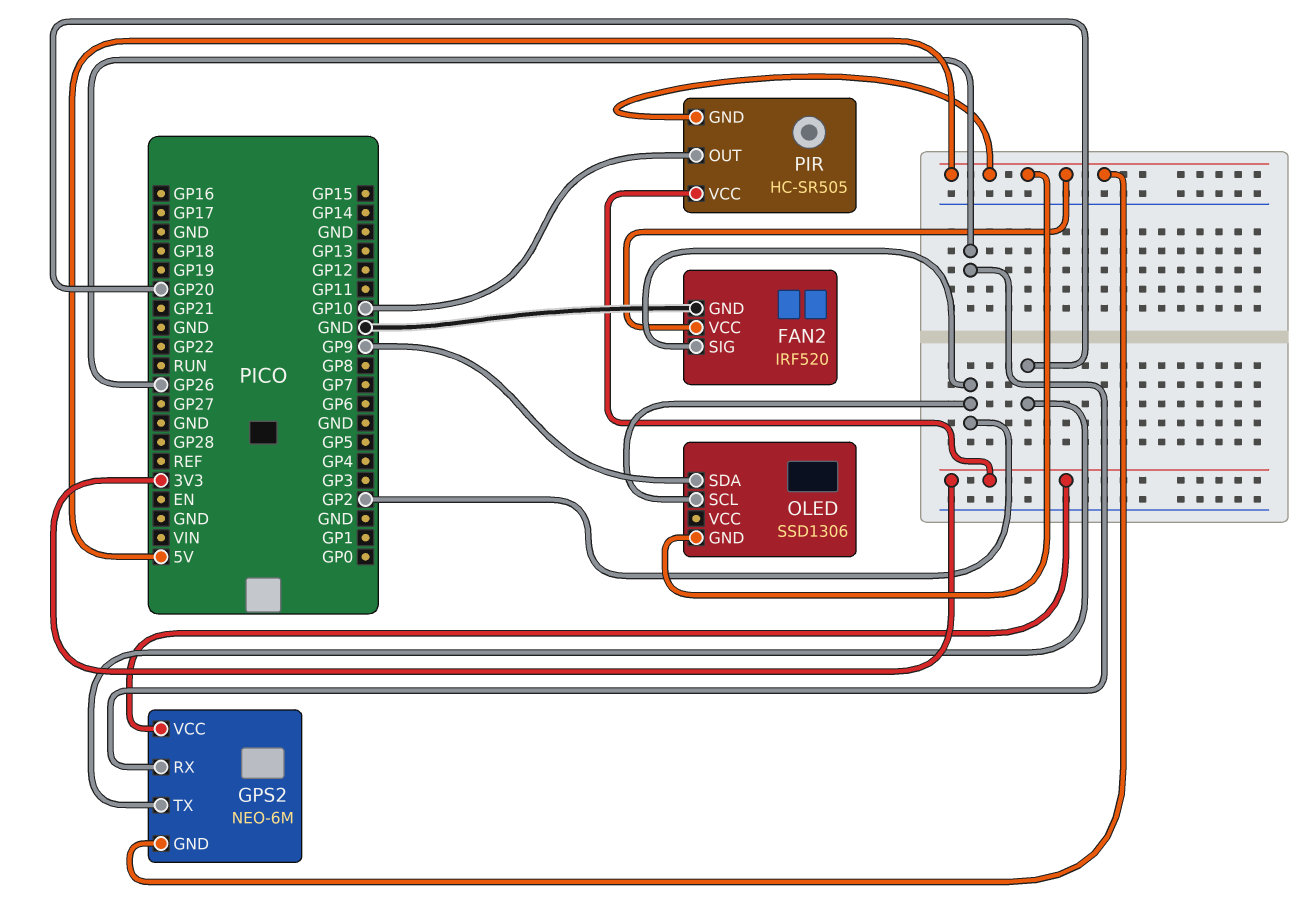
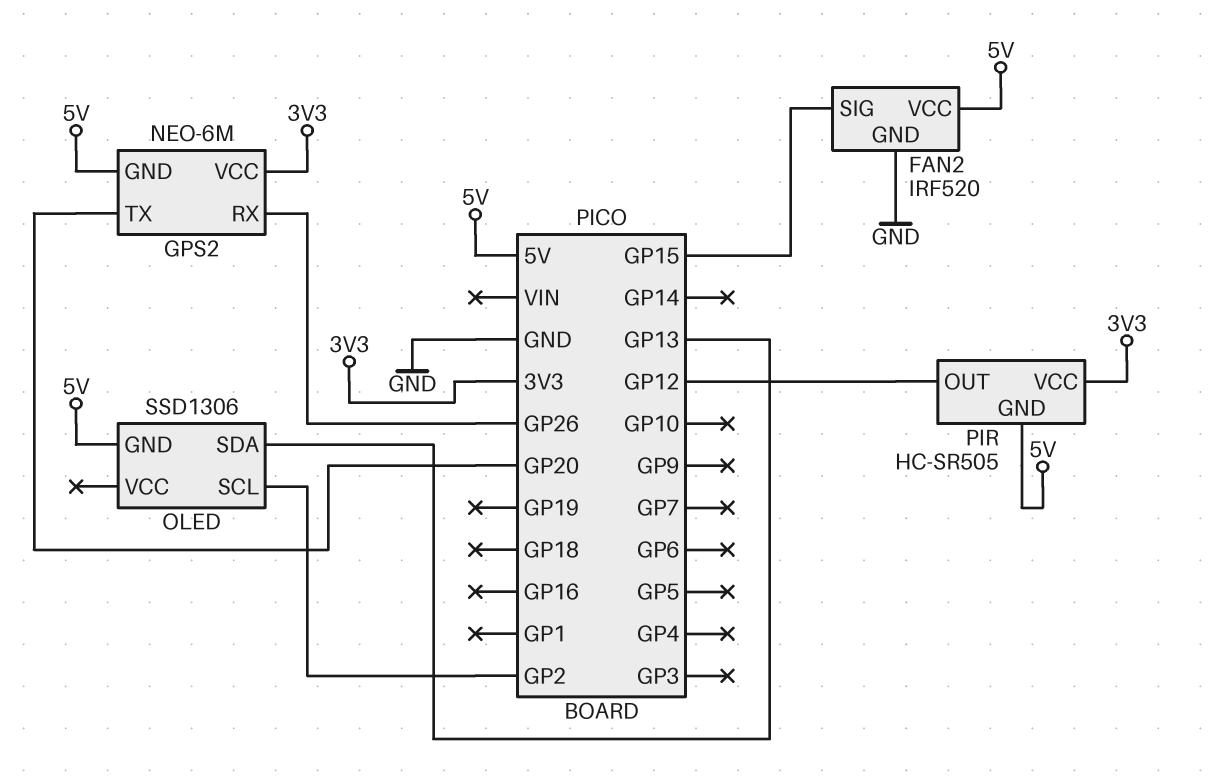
FAN2 pin SIG: GP2 -> GP15
OLED pin SDA: GP9 -> GP13
PIR pin OUT: GP10 -> GP12

